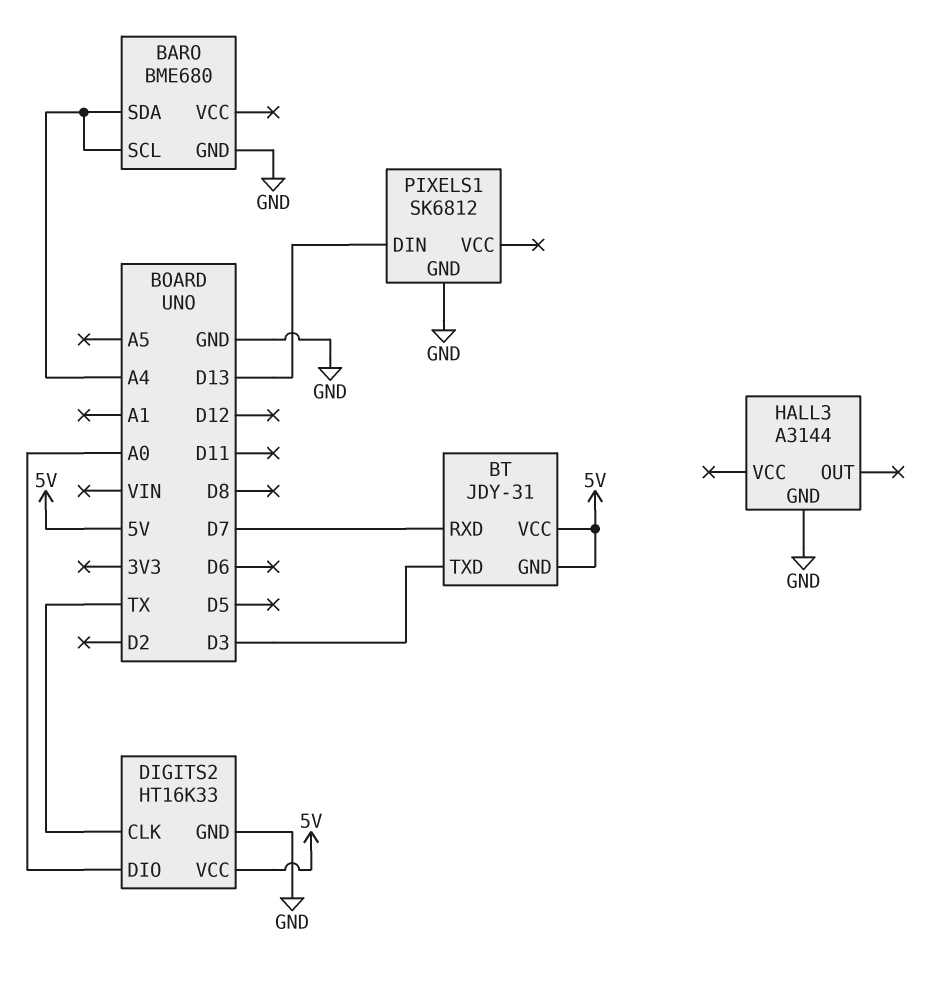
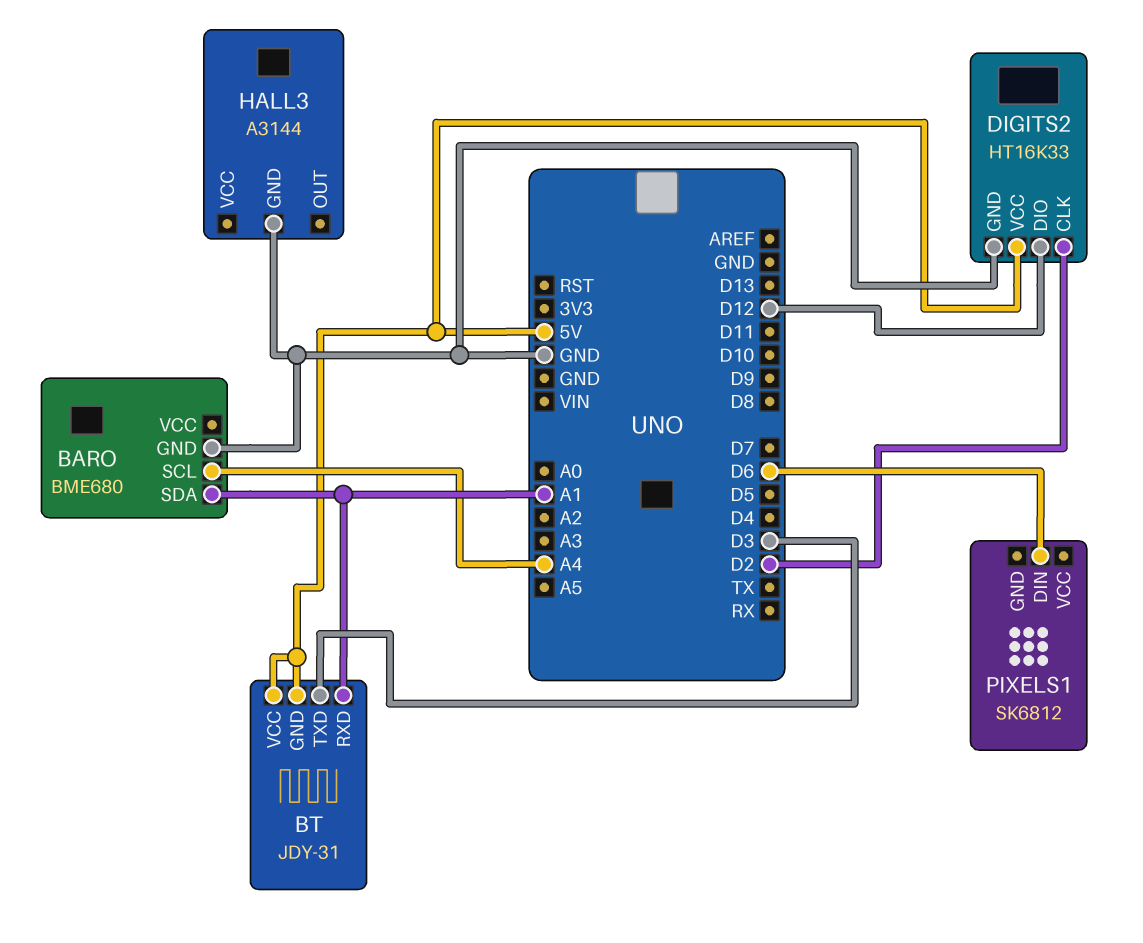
BARO pin SDA: A4 -> A1
BT pin RXD: D7 -> A1
DIGITS2 pin CLK: TX -> D2
DIGITS2 pin DIO: A0 -> D12
PIXELS1 pin DIN: D13 -> D6
PIXELS1 pin GND: GND -> none

